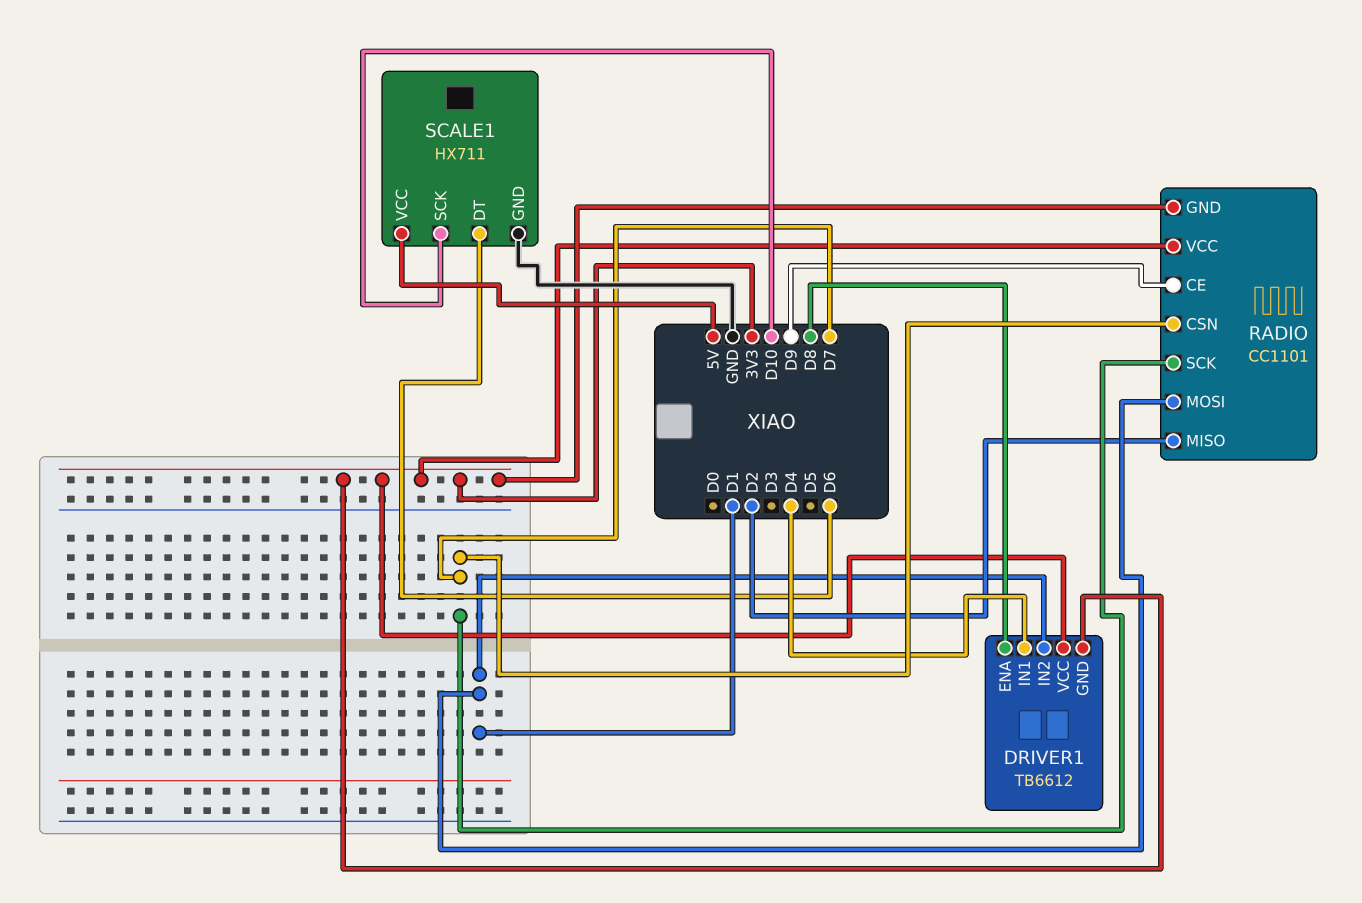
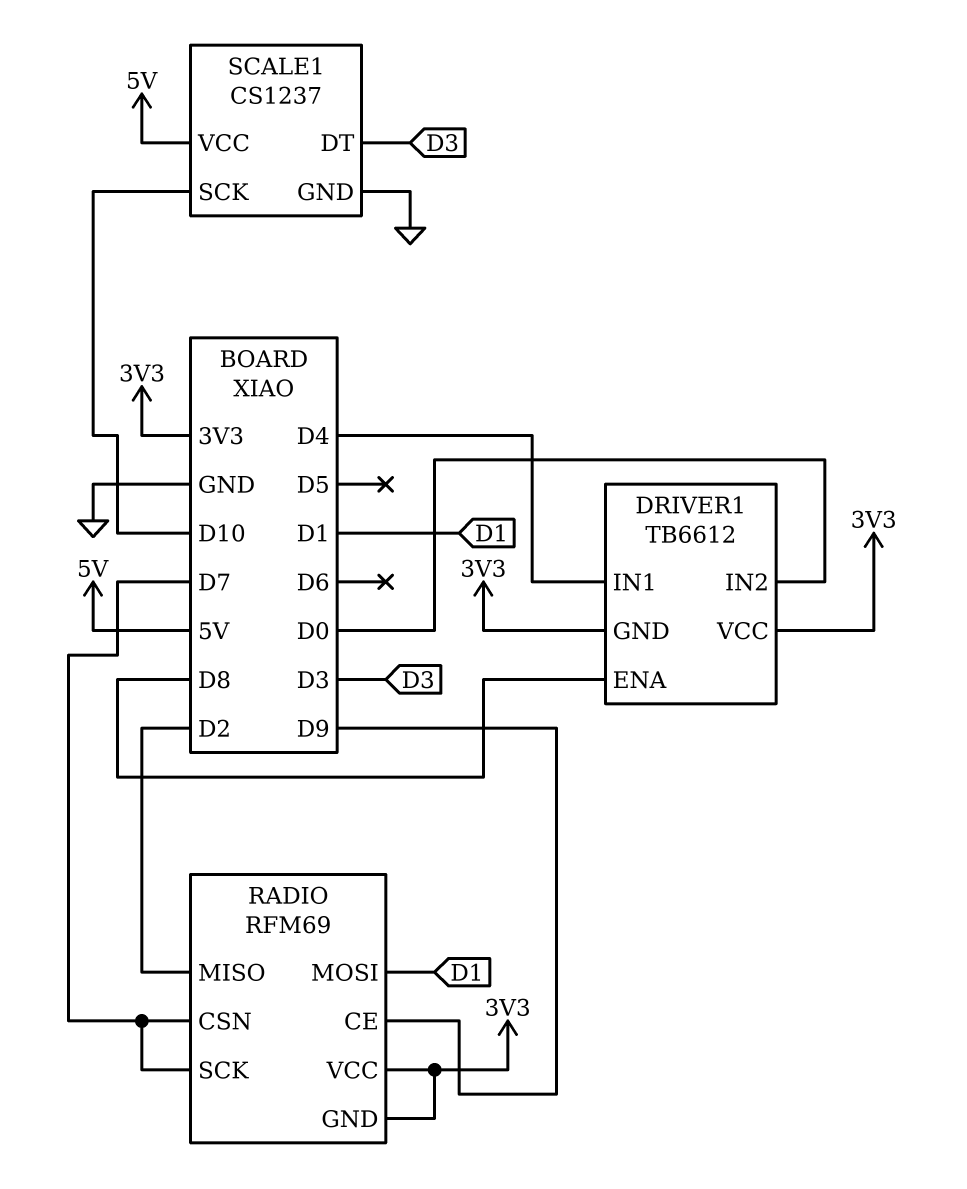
DRIVER1 pin IN2: D1 -> D0
RADIO: CC1101 -> RFM69
SCALE1: HX711 -> CS1237
SCALE1 pin DT: D6 -> D3

